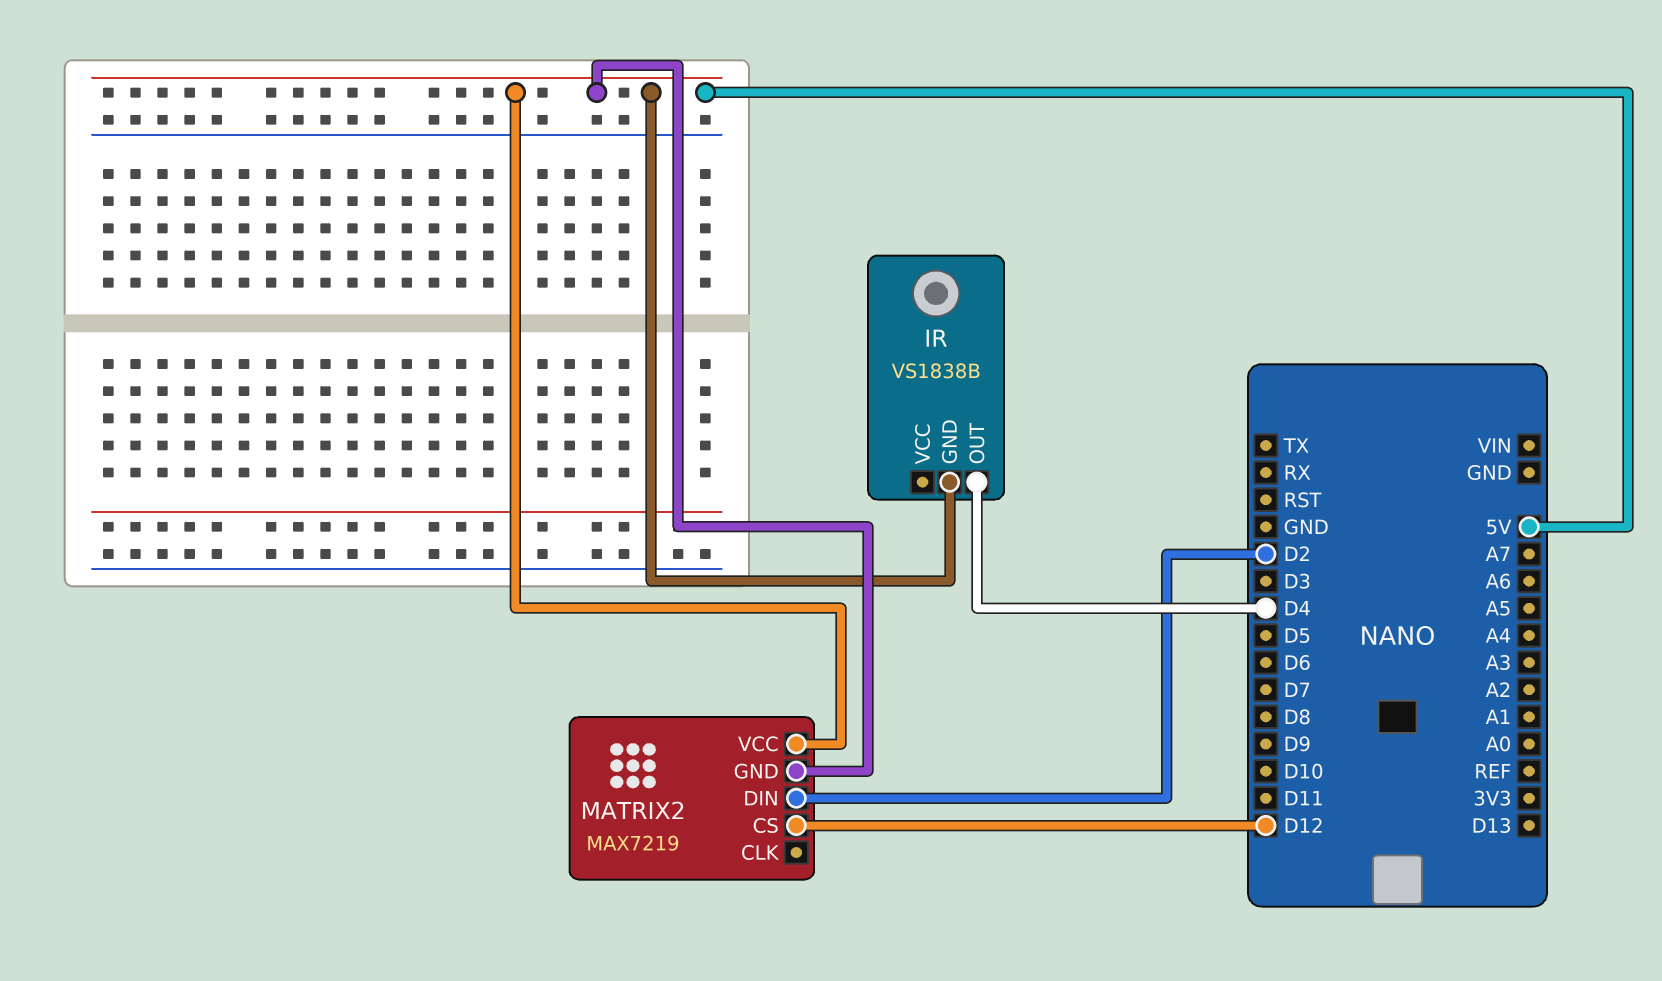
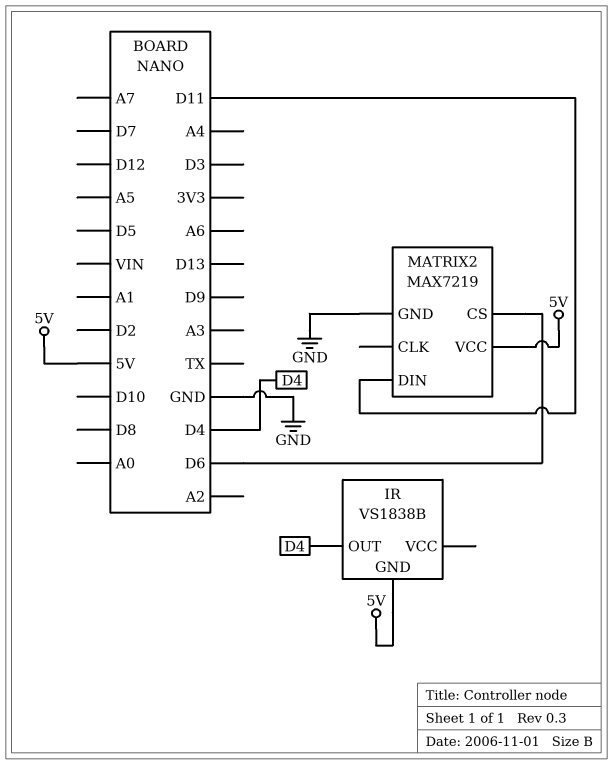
MATRIX2 pin CS: D12 -> D6
MATRIX2 pin DIN: D2 -> D11
MATRIX2 pin GND: 5V -> GND

